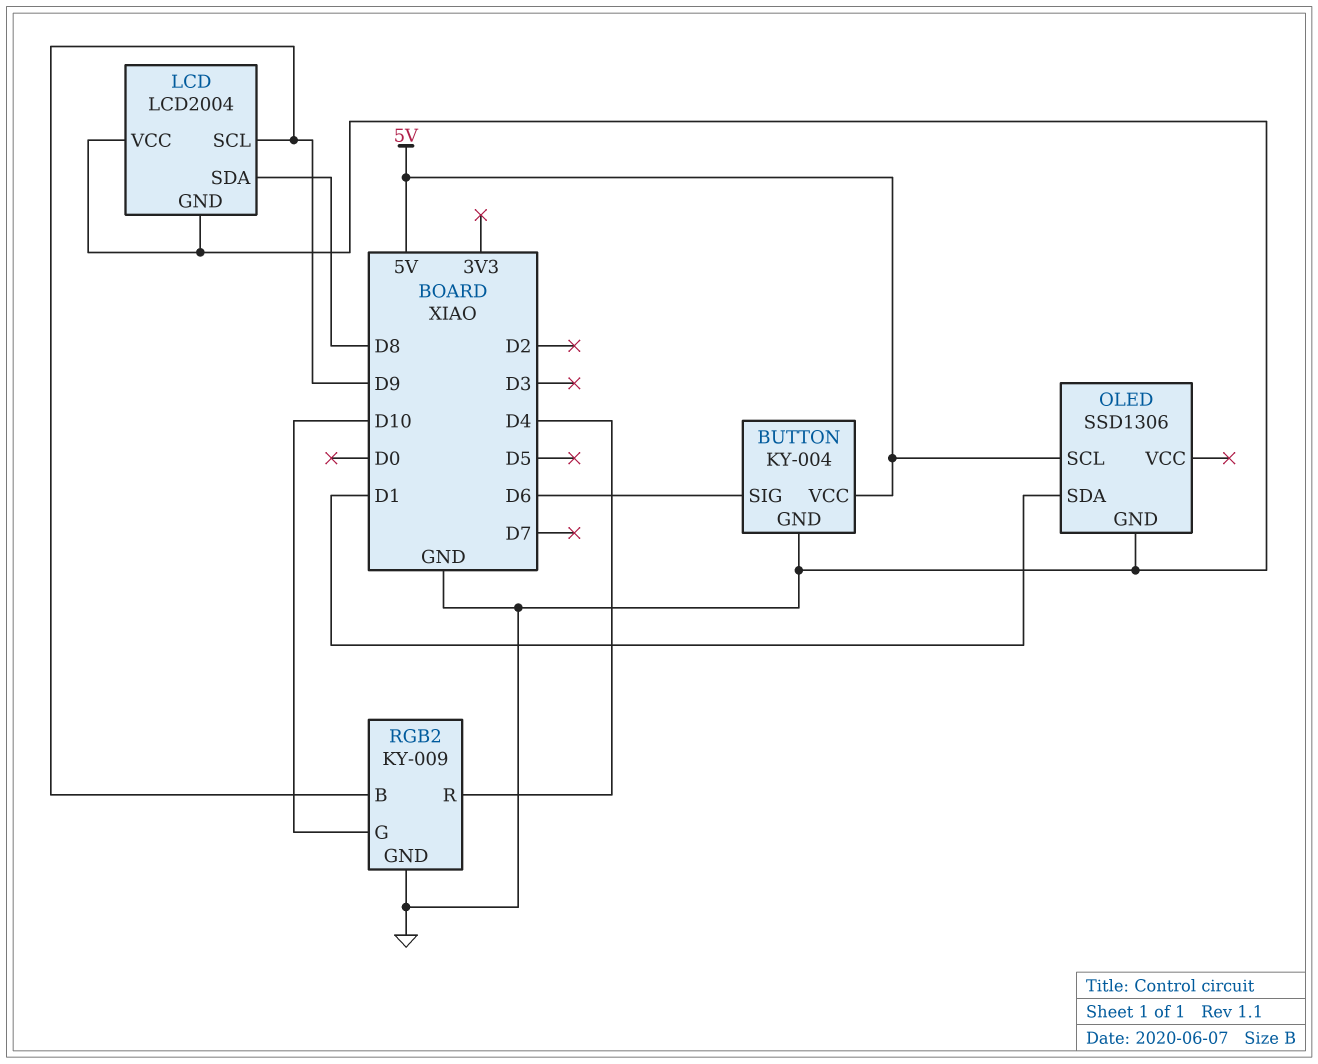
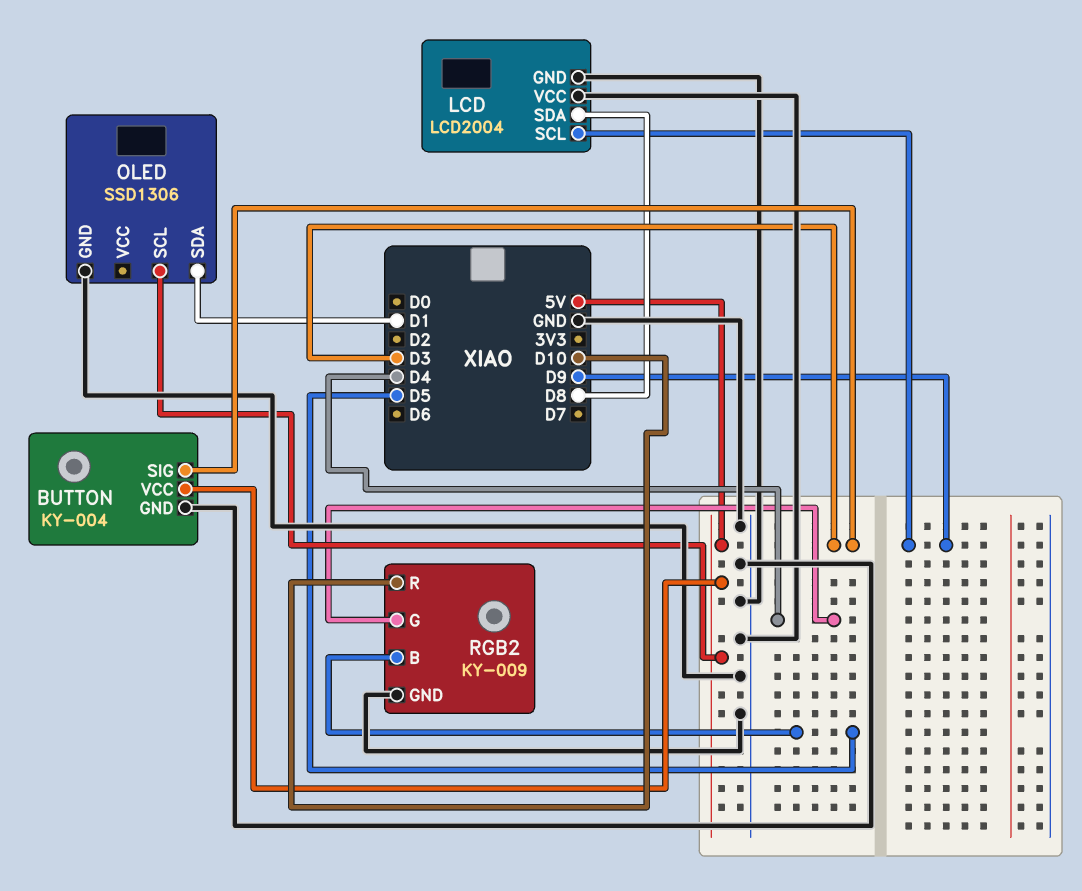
BUTTON pin SIG: D6 -> D3
RGB2 pin B: D9 -> D5
RGB2 pin G: D10 -> D4
RGB2 pin R: D4 -> D10

